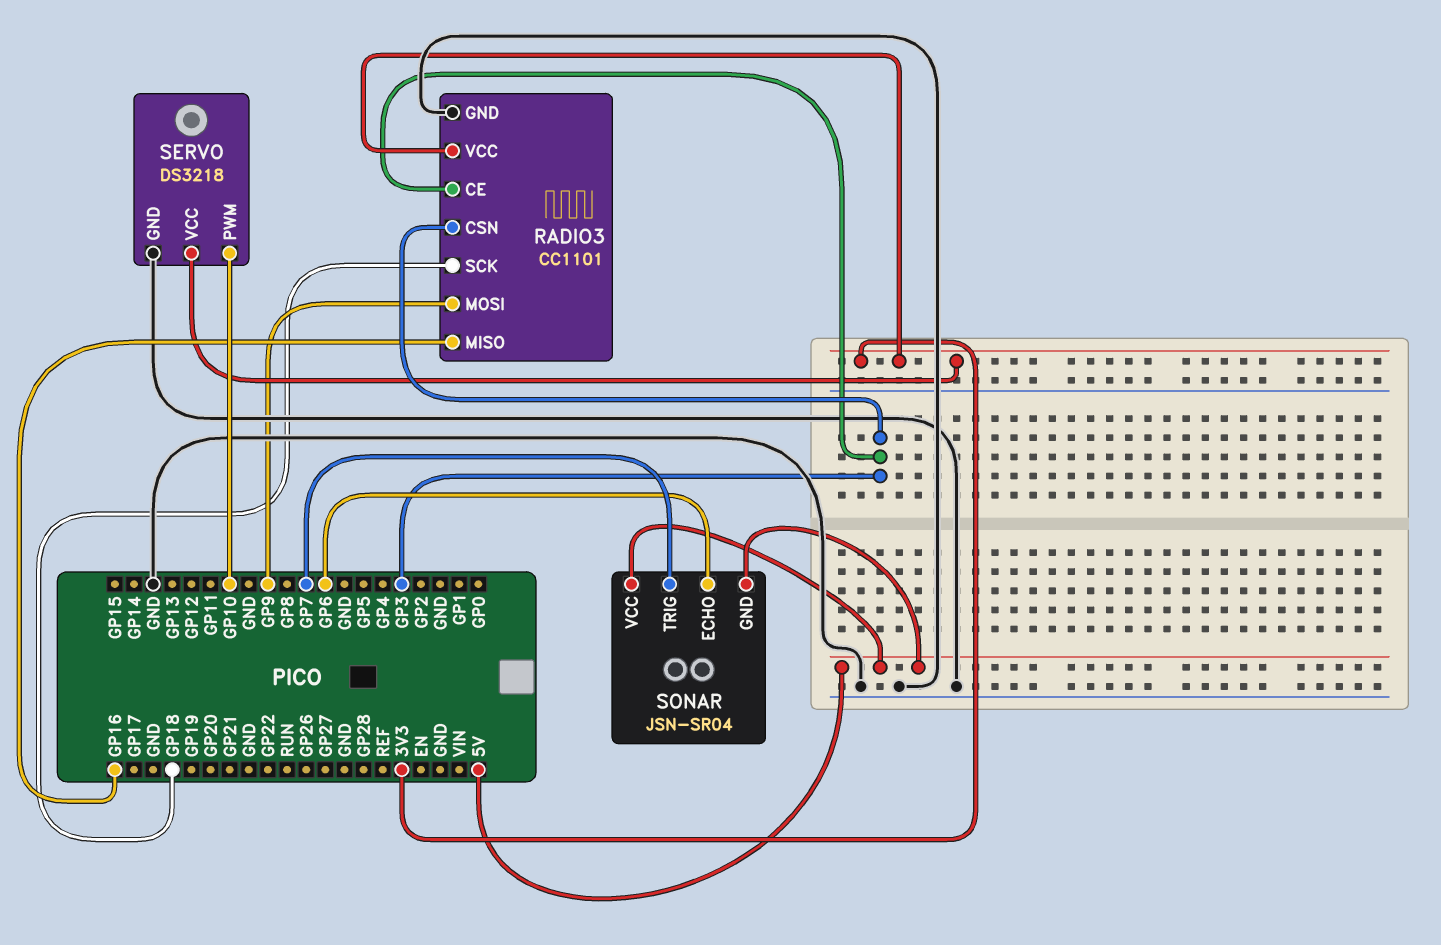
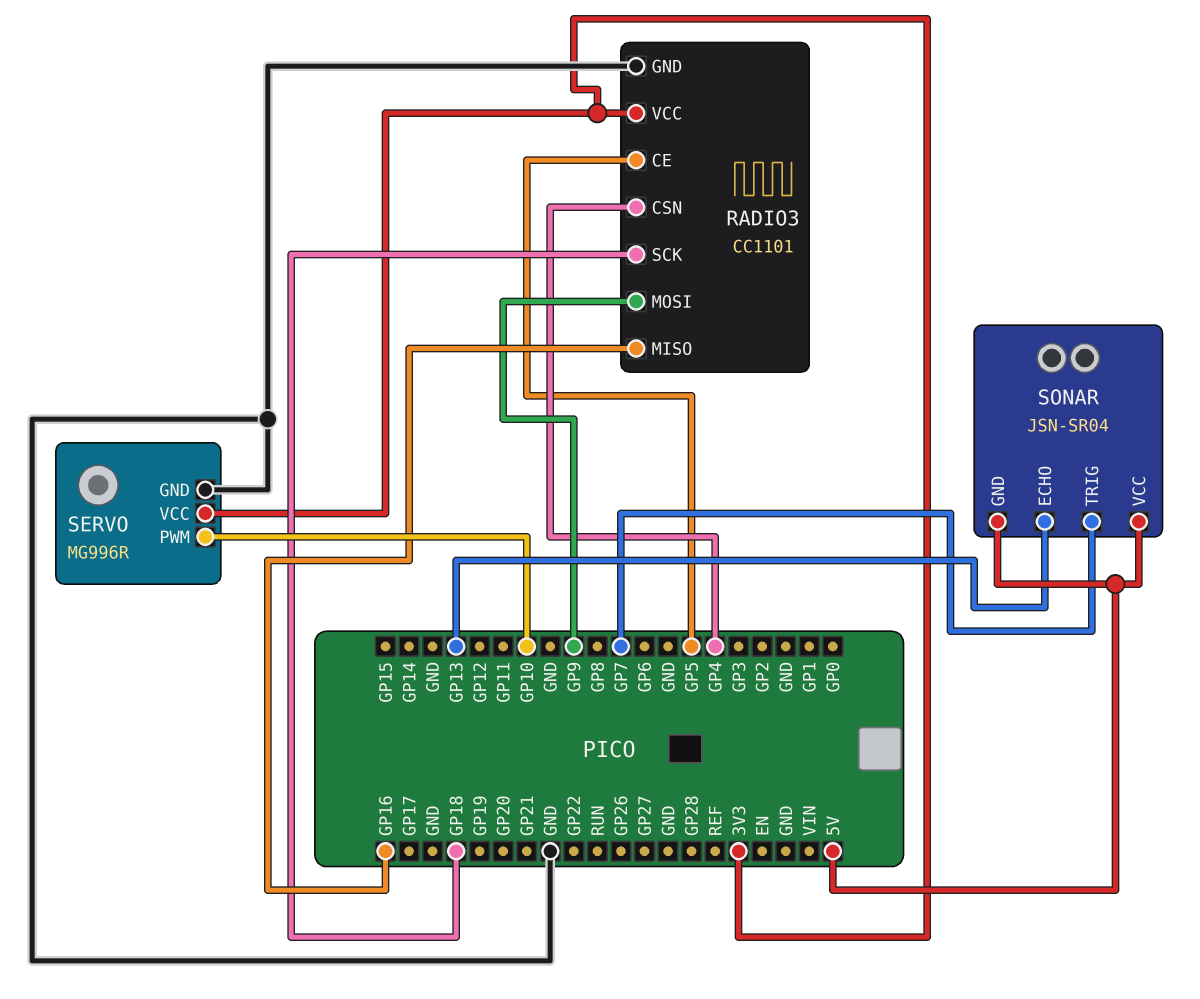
RADIO3 pin CE: GP3 -> GP5
RADIO3 pin CSN: GP3 -> GP4
SERVO: DS3218 -> MG996R
SONAR pin ECHO: GP6 -> GP13

